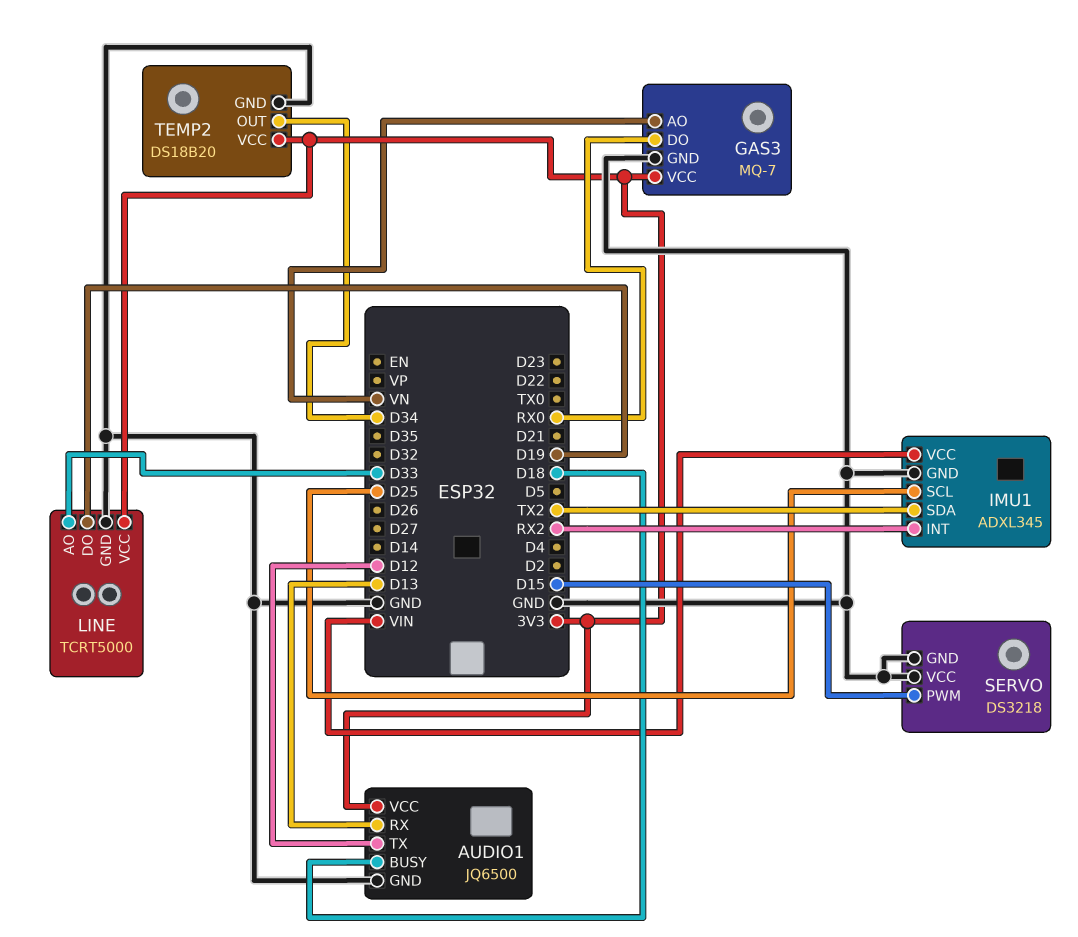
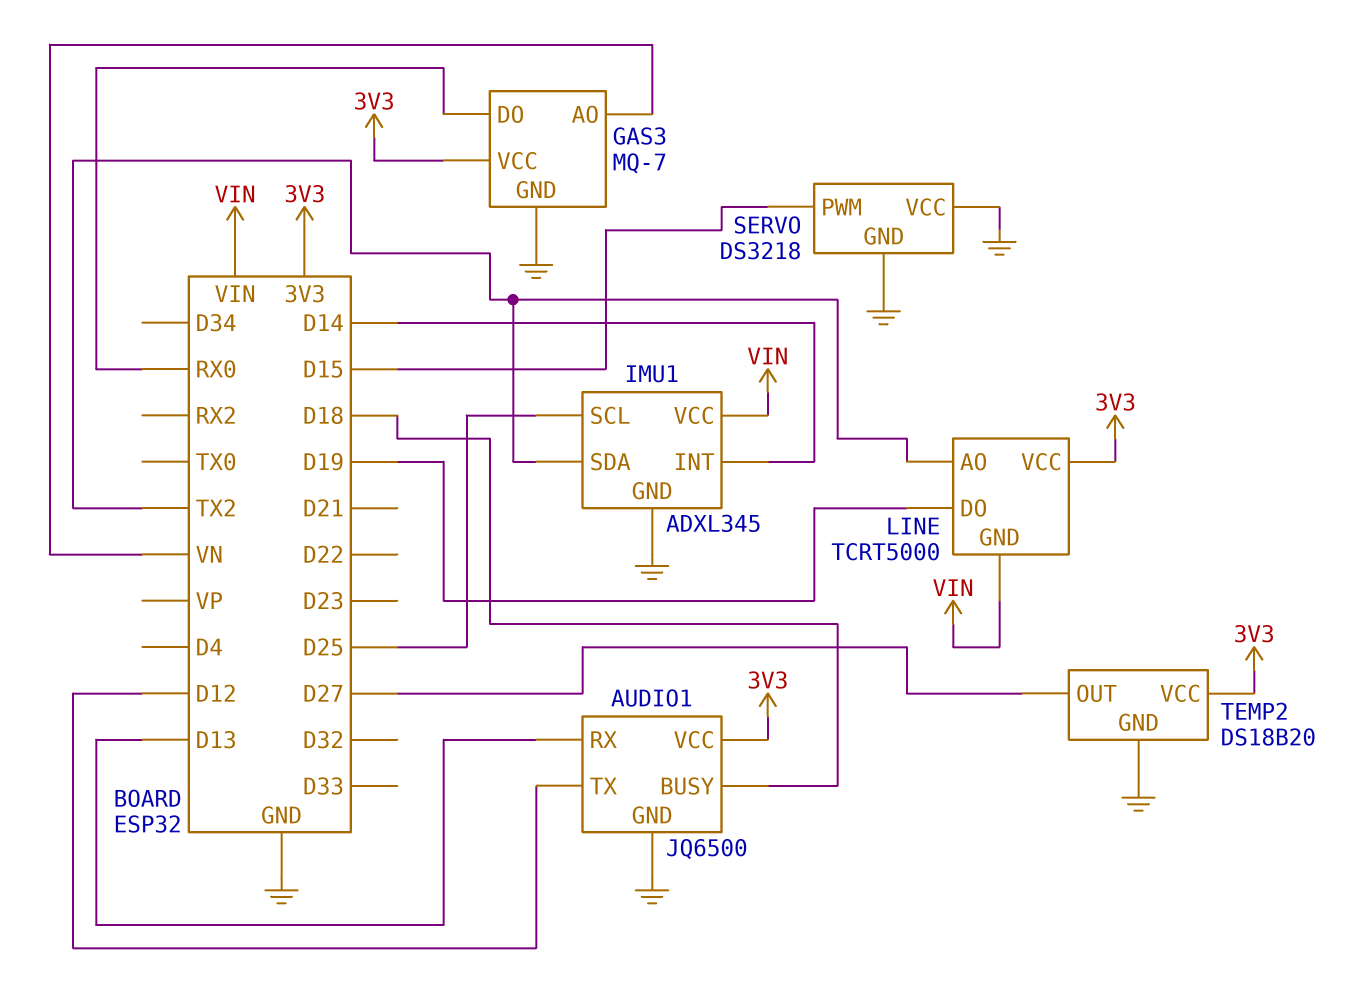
IMU1 pin INT: RX2 -> D14
LINE pin AO: D33 -> TX2
LINE pin GND: GND -> VIN
TEMP2 pin OUT: D34 -> D27

